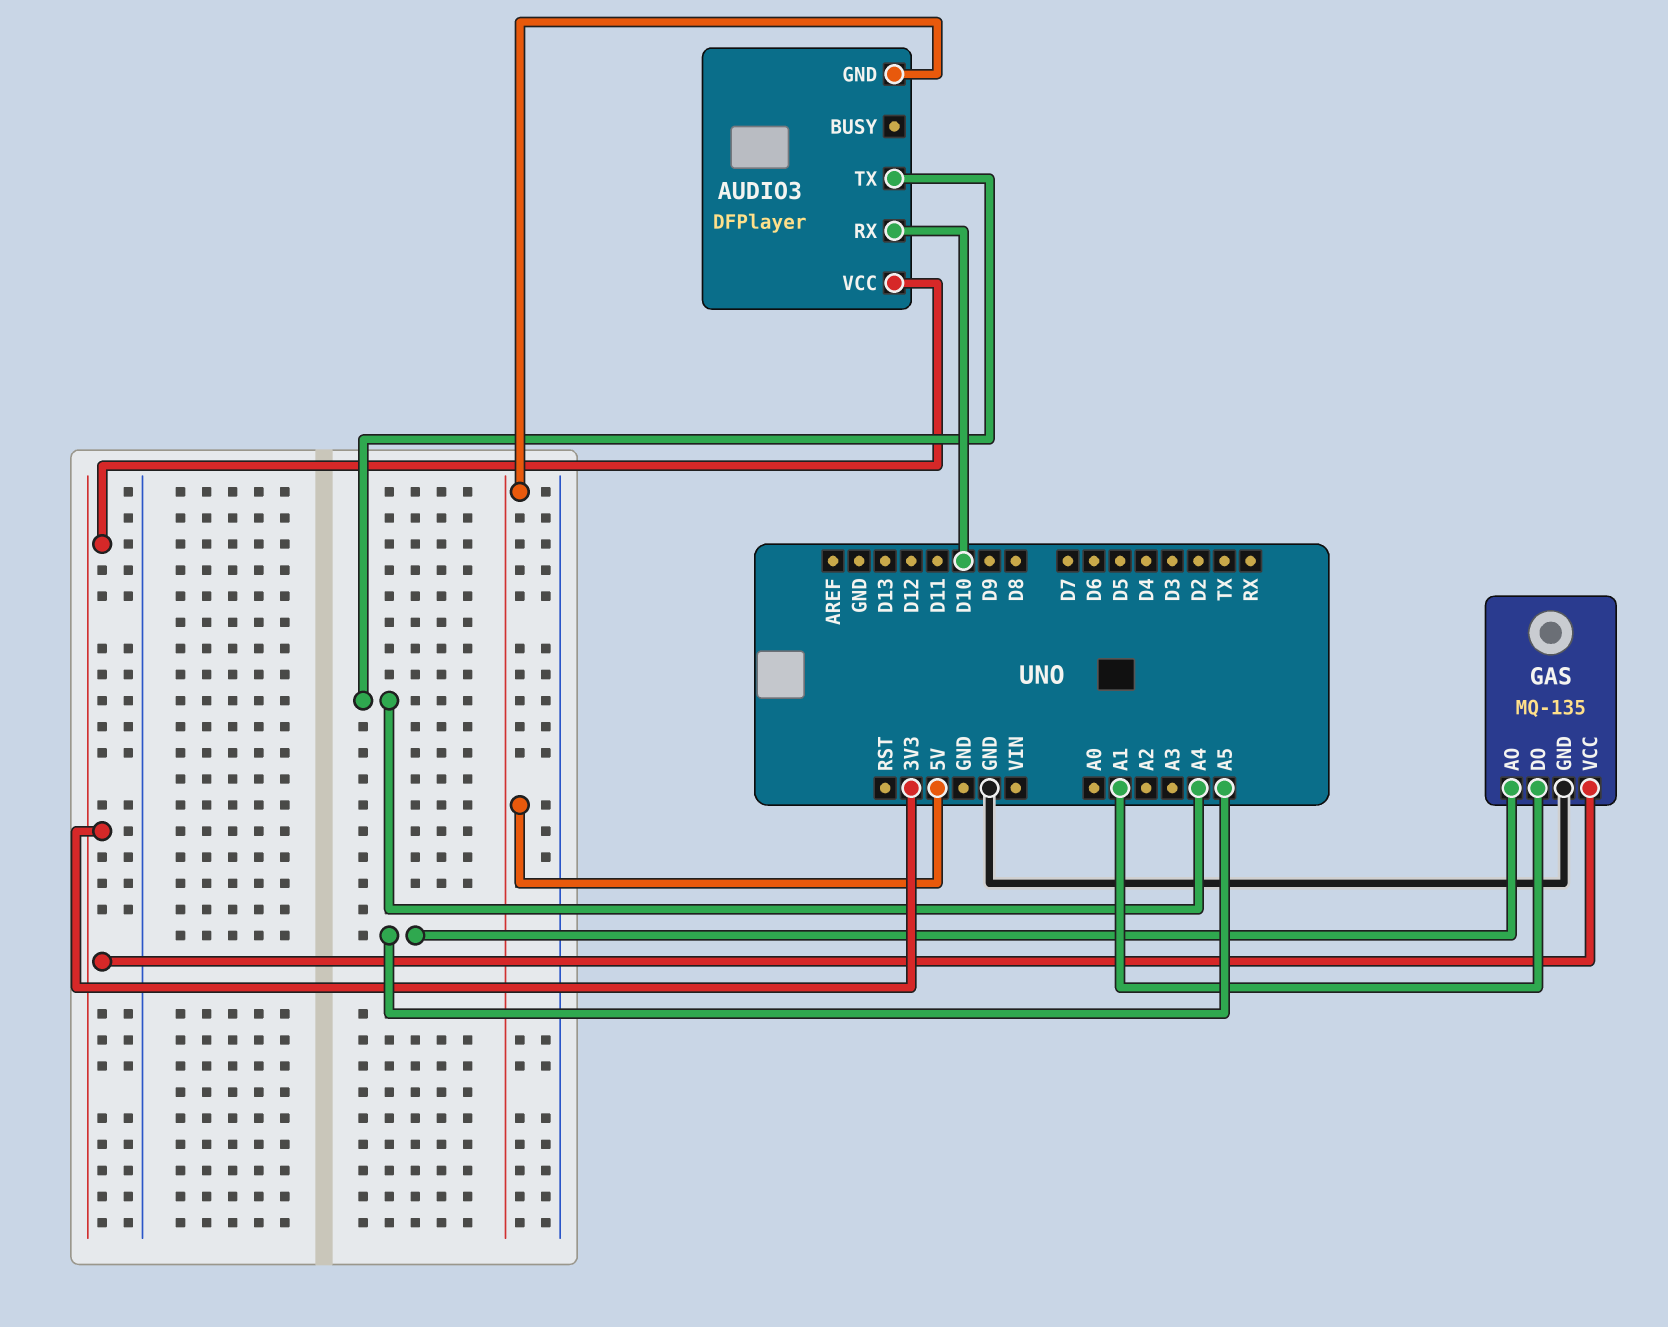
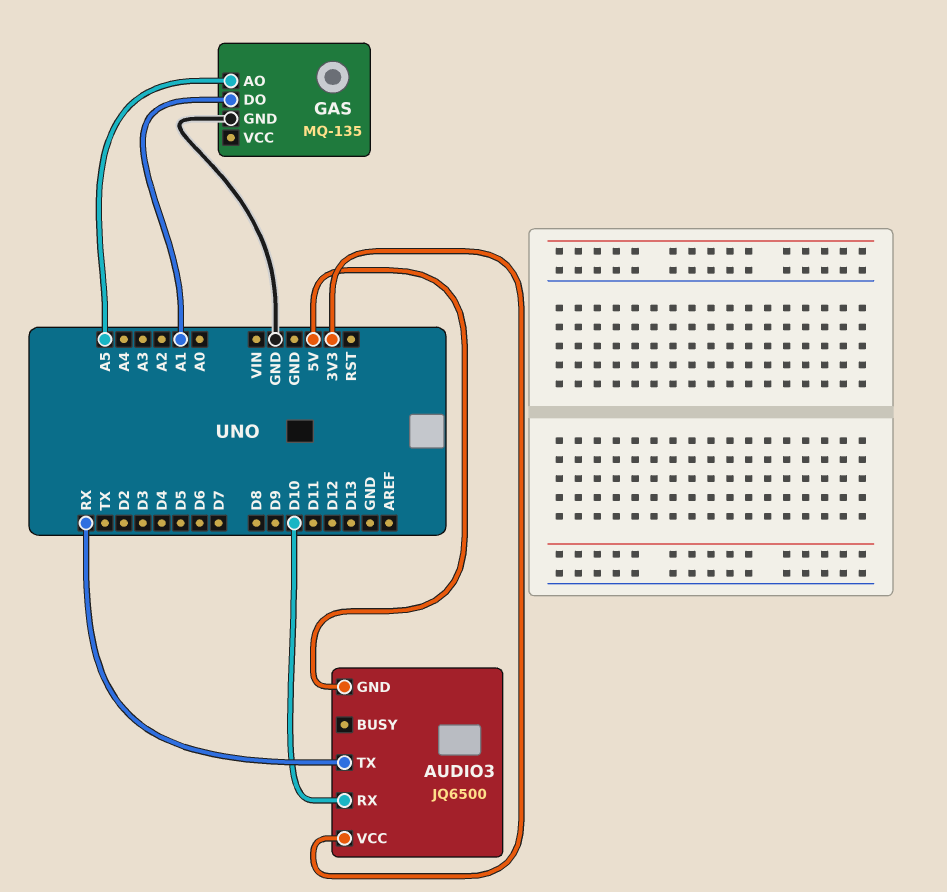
AUDIO3: DFPlayer -> JQ6500
AUDIO3 pin TX: A4 -> RX
GAS pin VCC: 3V3 -> none

